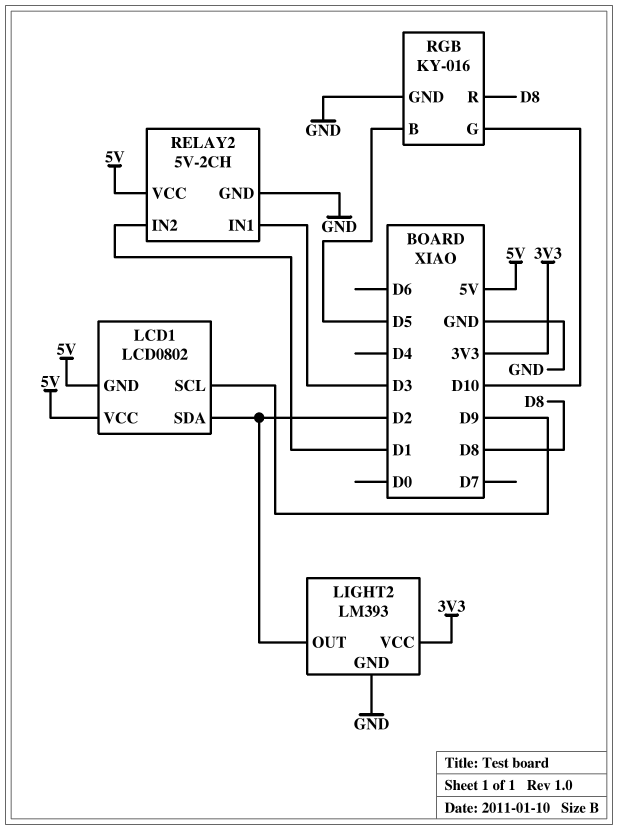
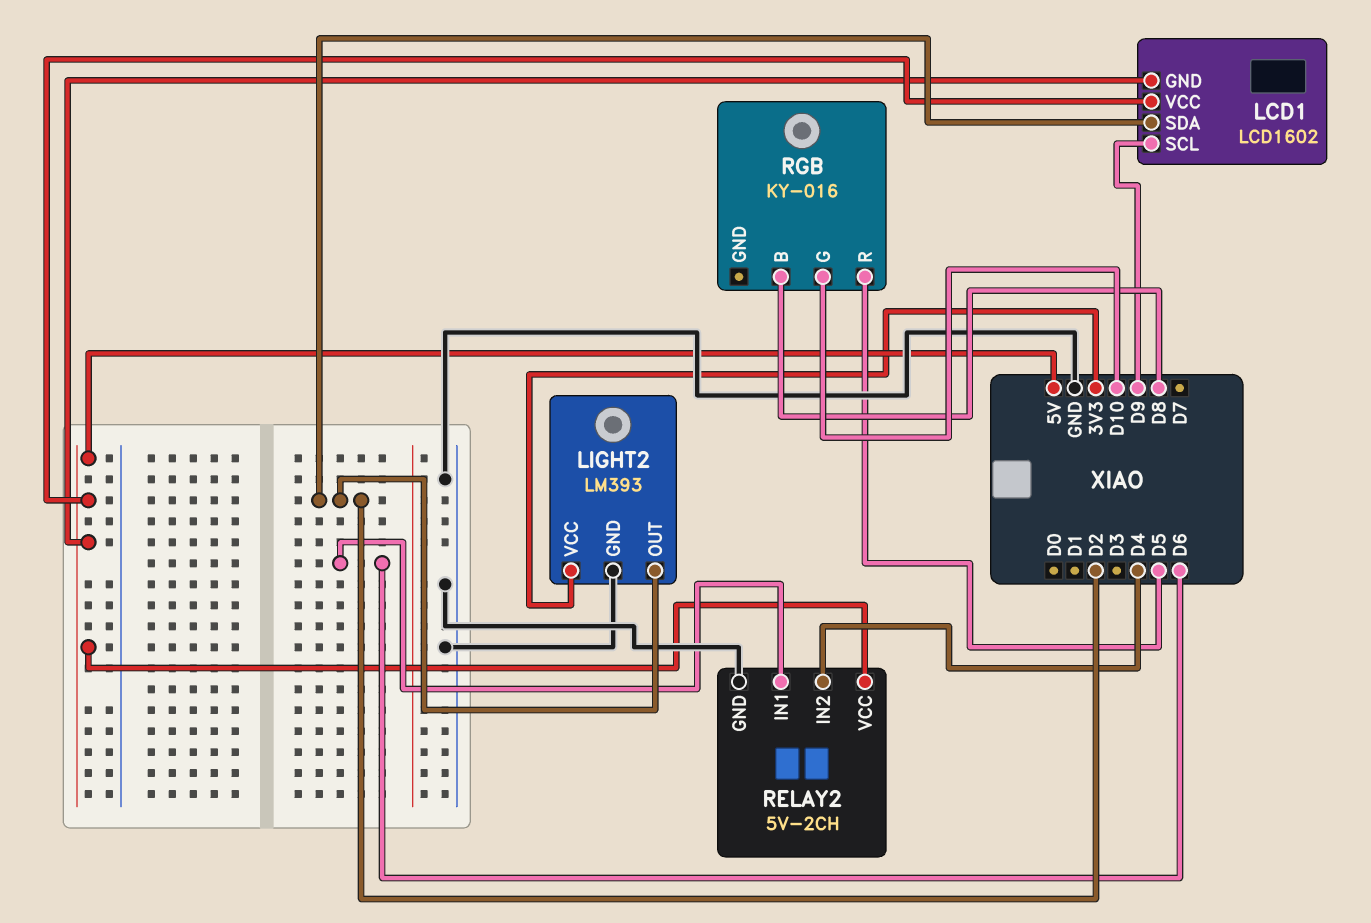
LCD1: LCD0802 -> LCD1602
RELAY2 pin IN1: D3 -> D6
RELAY2 pin IN2: D1 -> D4
RGB pin B: D5 -> D8
RGB pin GND: GND -> none
RGB pin R: D8 -> D5

